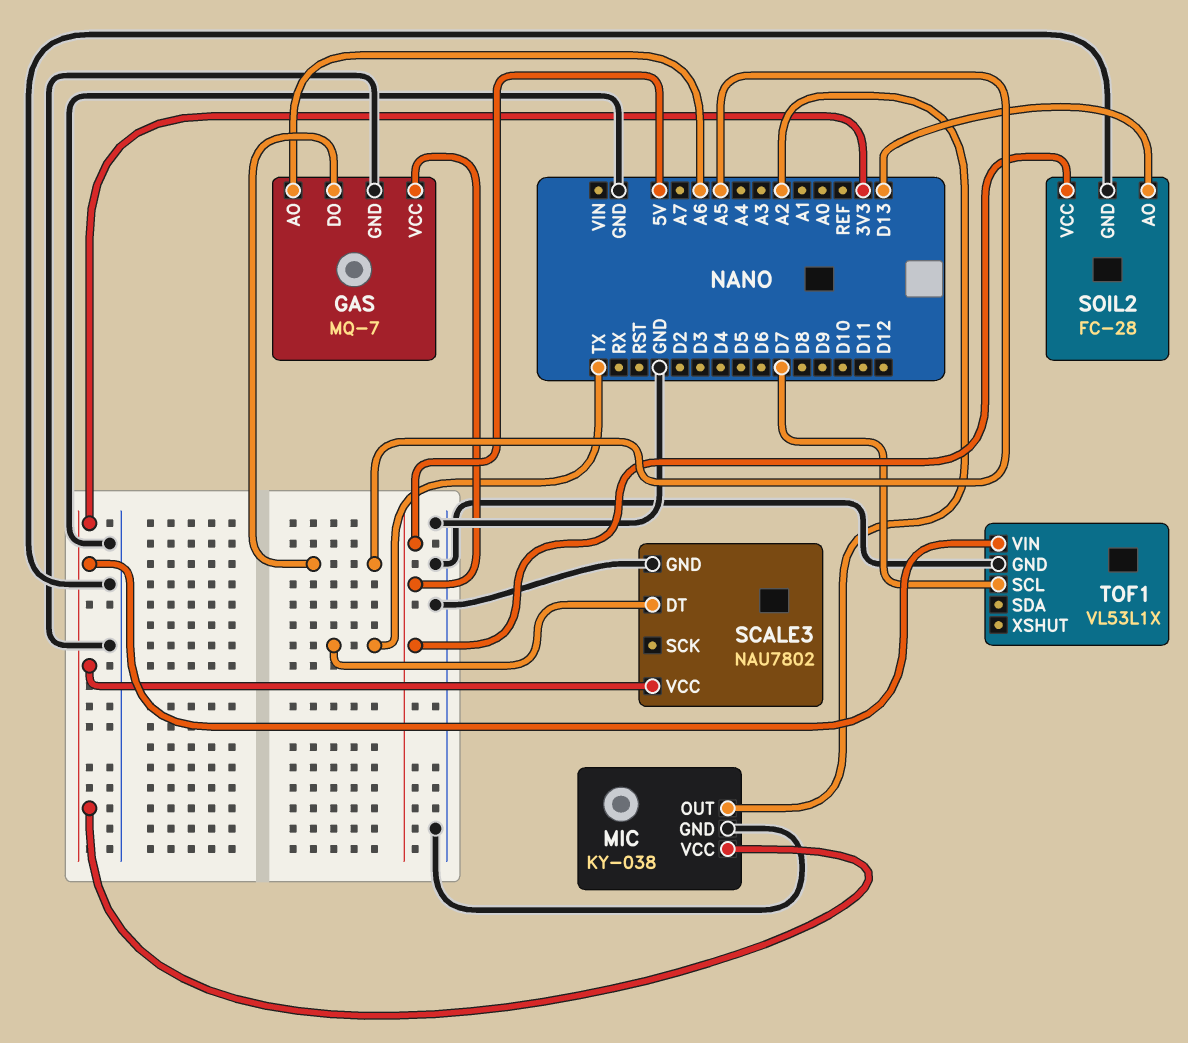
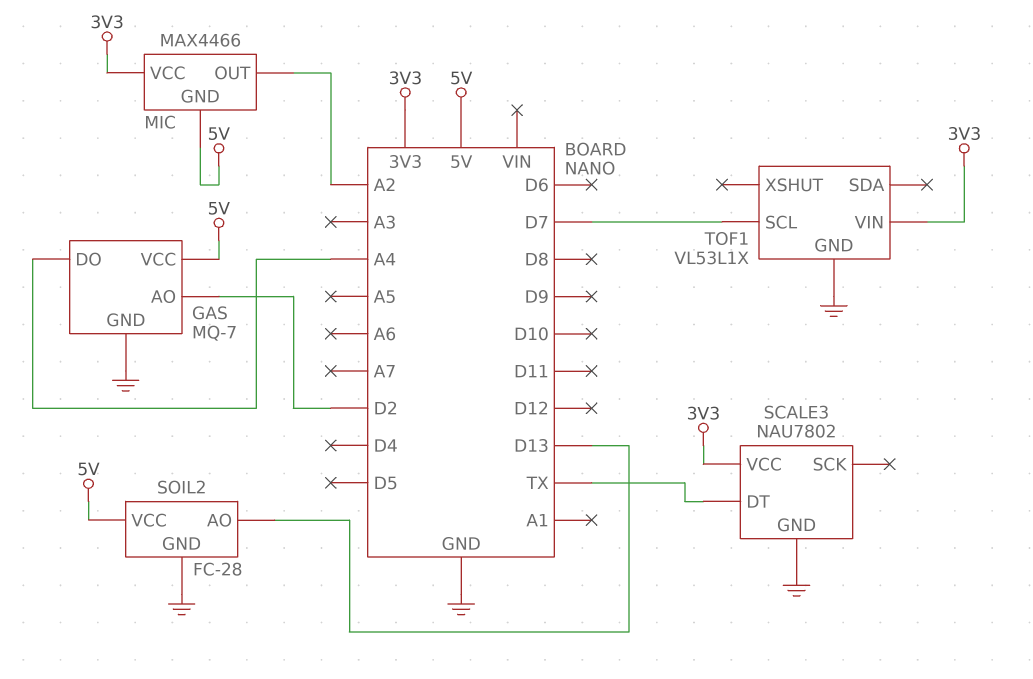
GAS pin AO: A6 -> D2
GAS pin DO: A5 -> A4
MIC: KY-038 -> MAX4466
MIC pin GND: GND -> 5V

